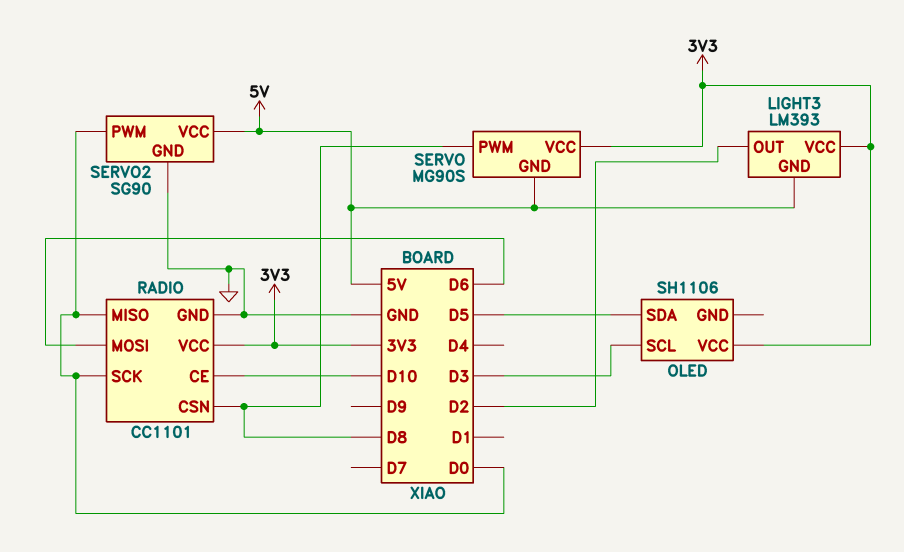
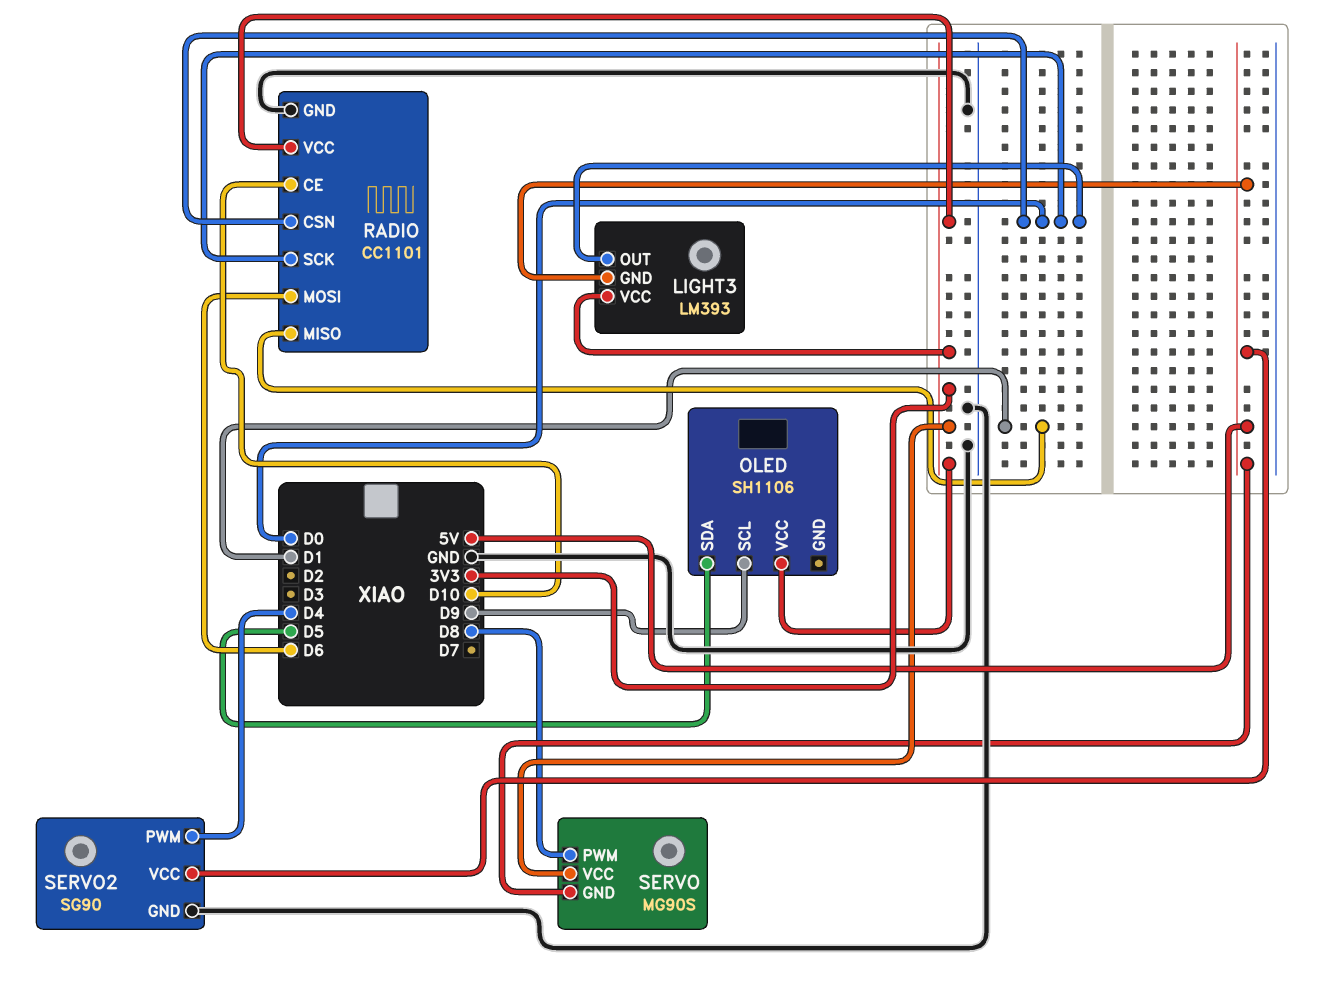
LIGHT3 pin OUT: D2 -> D0
OLED pin SCL: D3 -> D9
RADIO pin CSN: D8 -> D0
RADIO pin MISO: D0 -> D1
SERVO2 pin PWM: D0 -> D4

